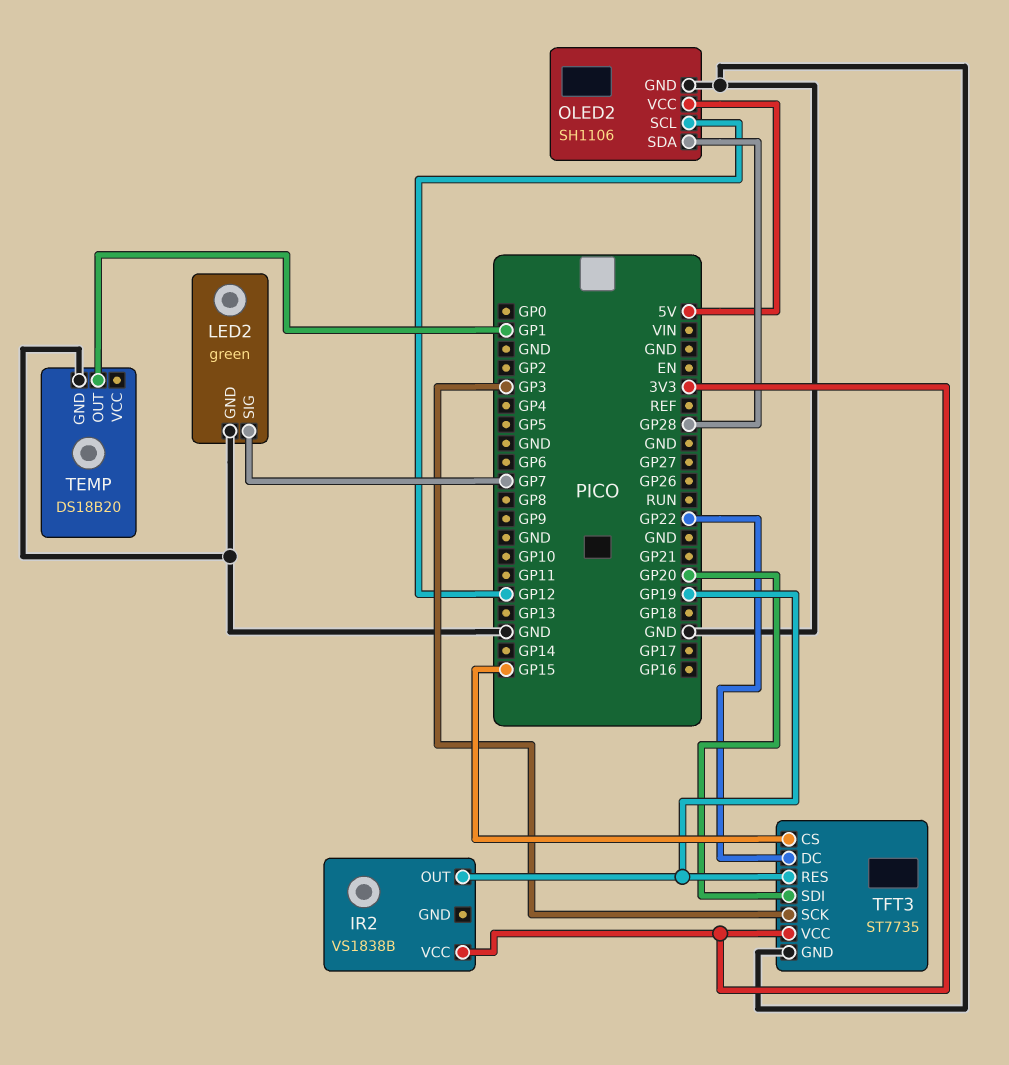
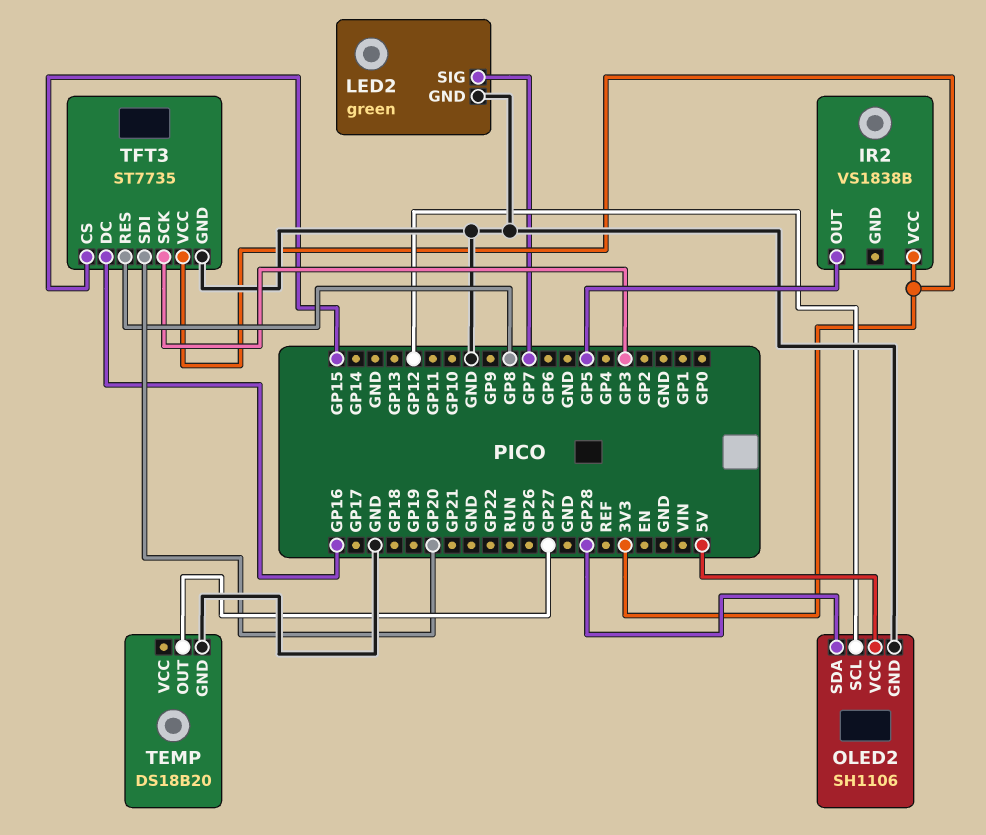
IR2 pin OUT: GP19 -> GP5
TEMP pin OUT: GP1 -> GP27
TFT3 pin DC: GP22 -> GP16
TFT3 pin RES: GP19 -> GP8

